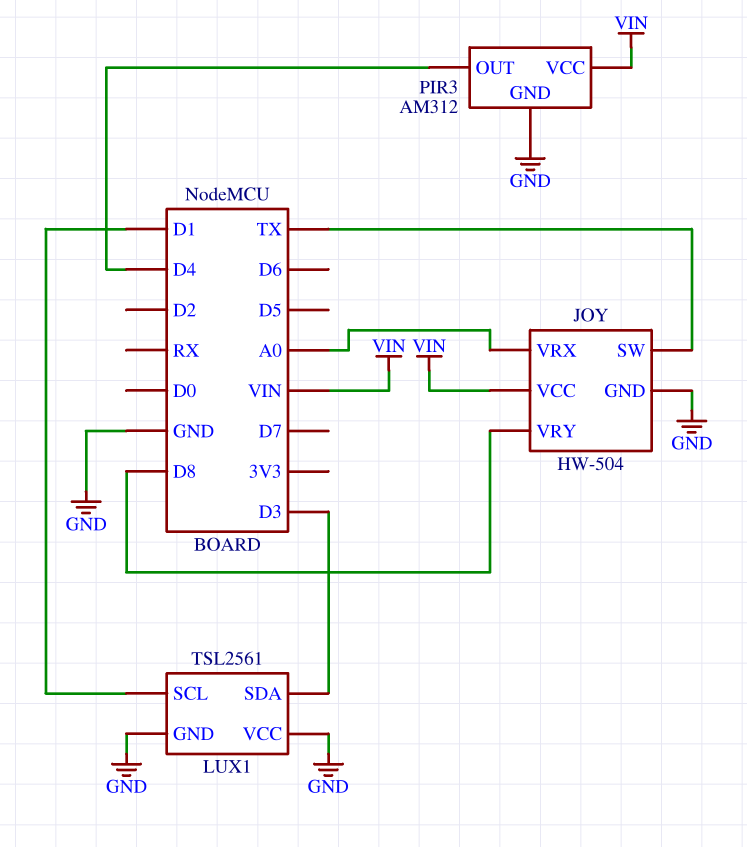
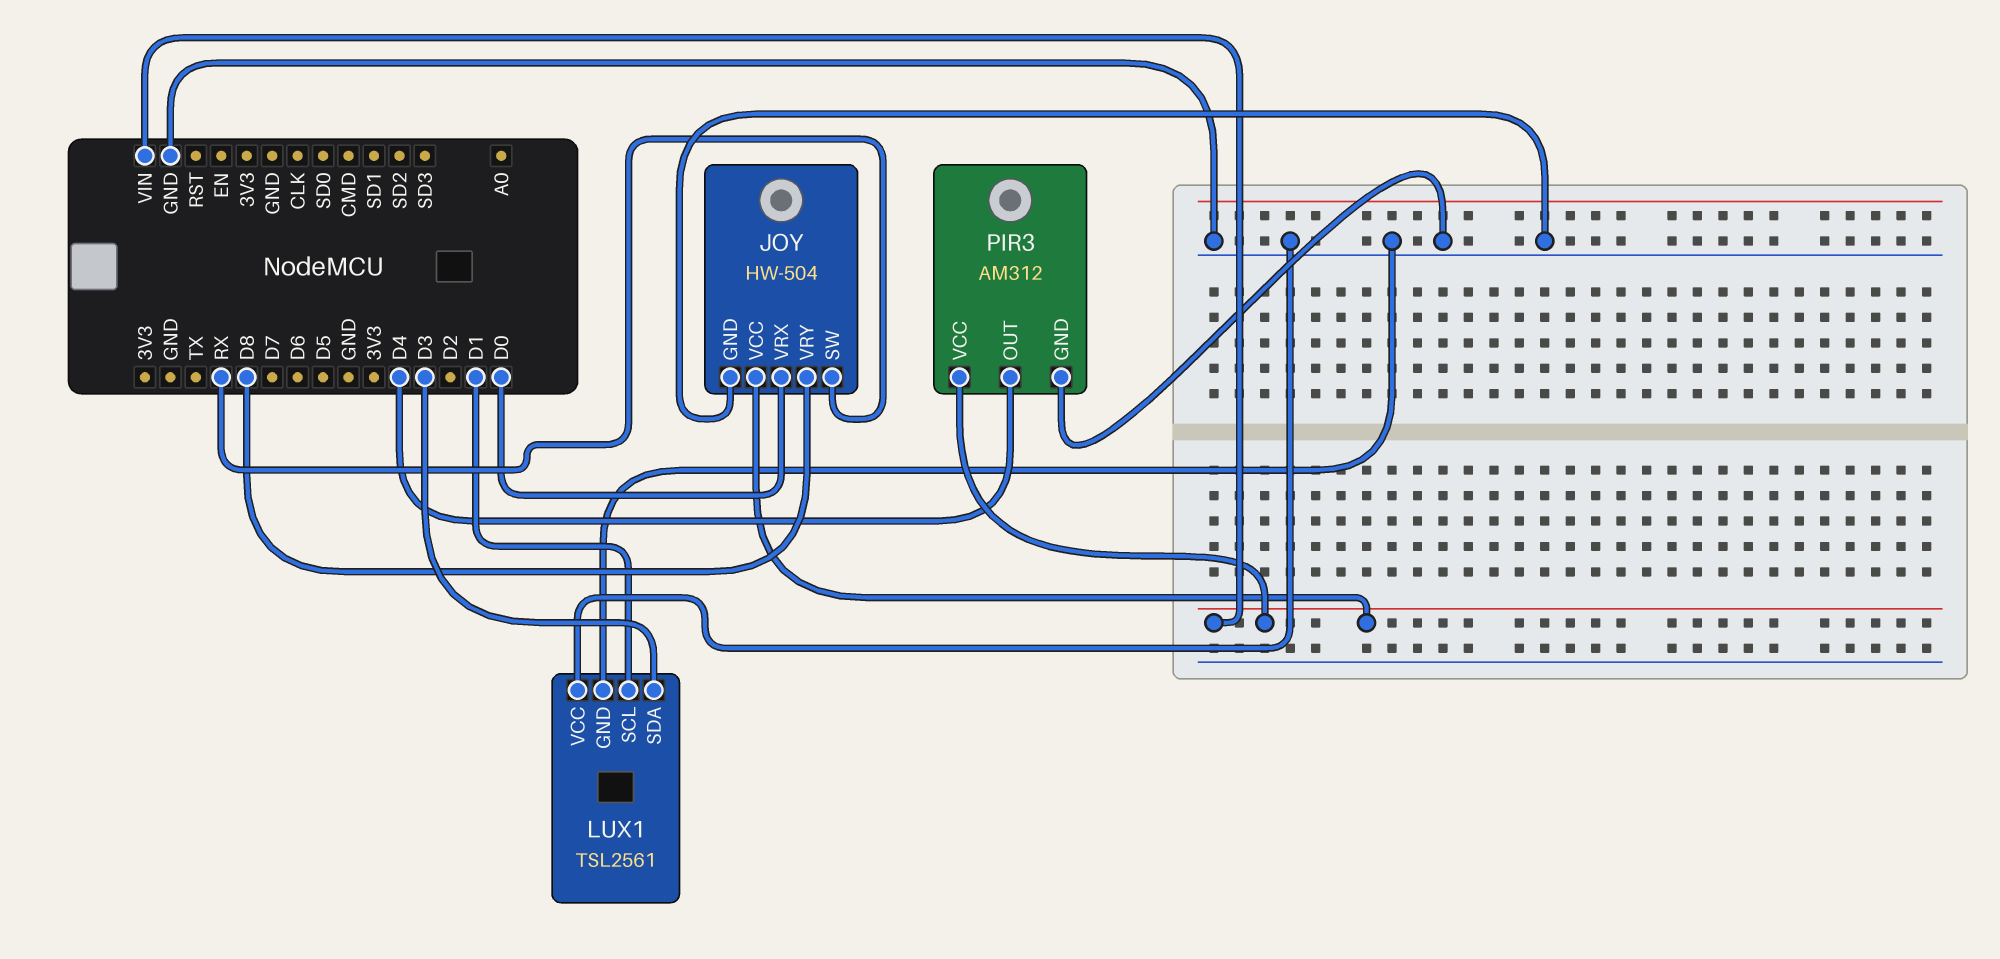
JOY pin SW: TX -> RX
JOY pin VRX: A0 -> D0

